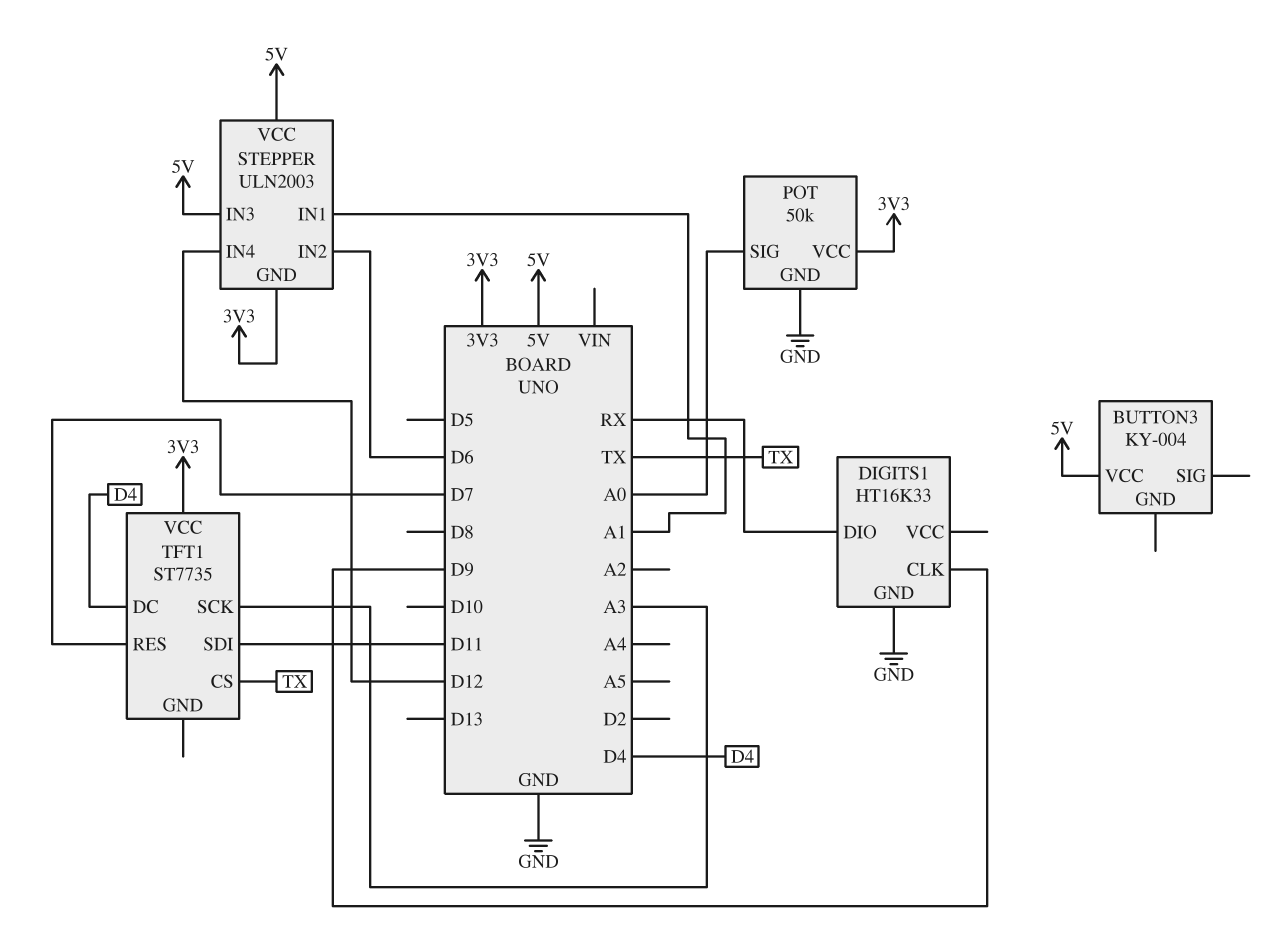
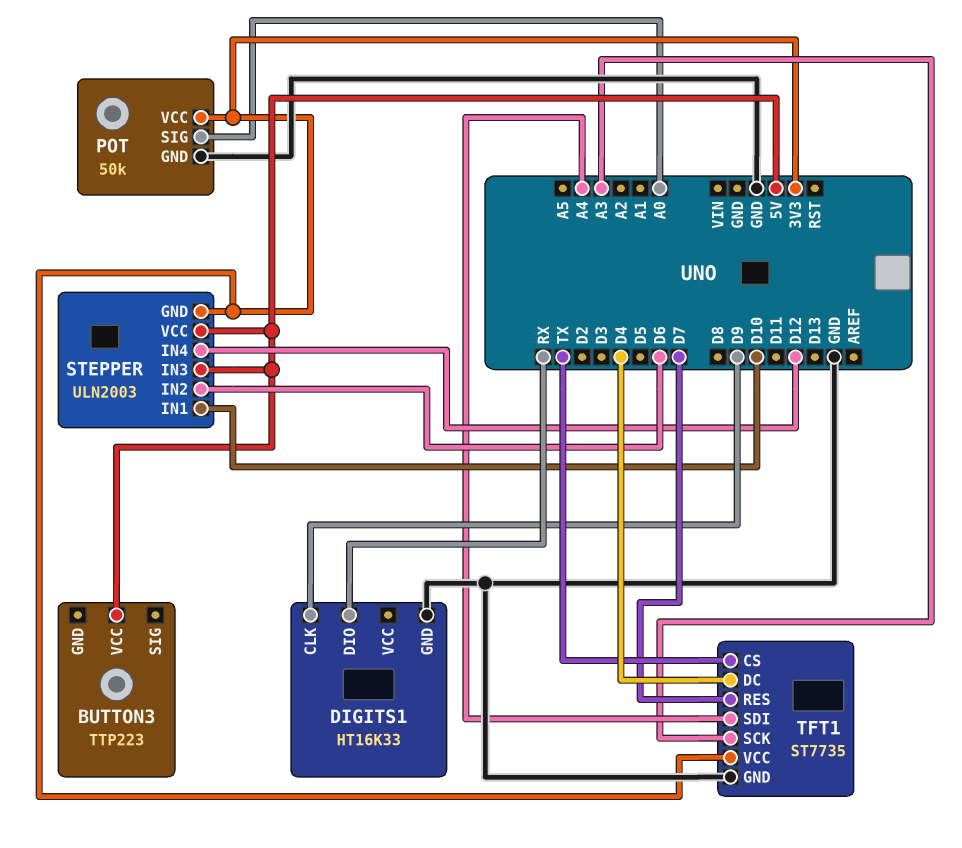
BUTTON3: KY-004 -> TTP223
STEPPER pin IN1: A1 -> D10
TFT1 pin GND: none -> GND
TFT1 pin SDI: D11 -> A4

